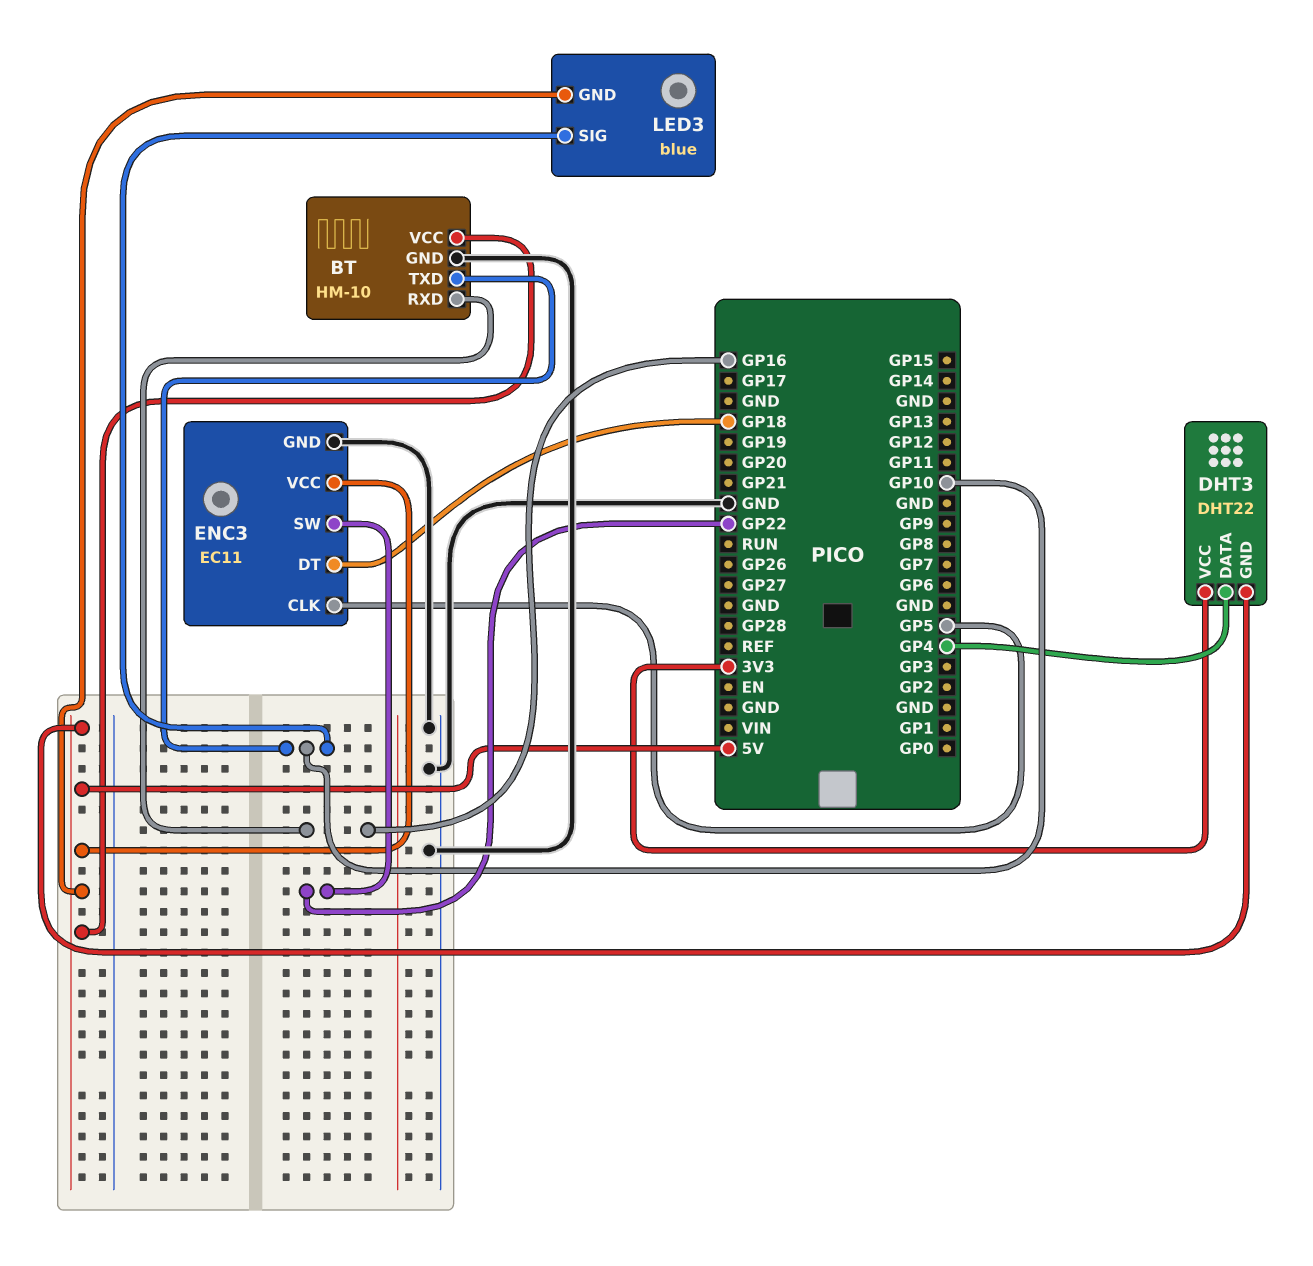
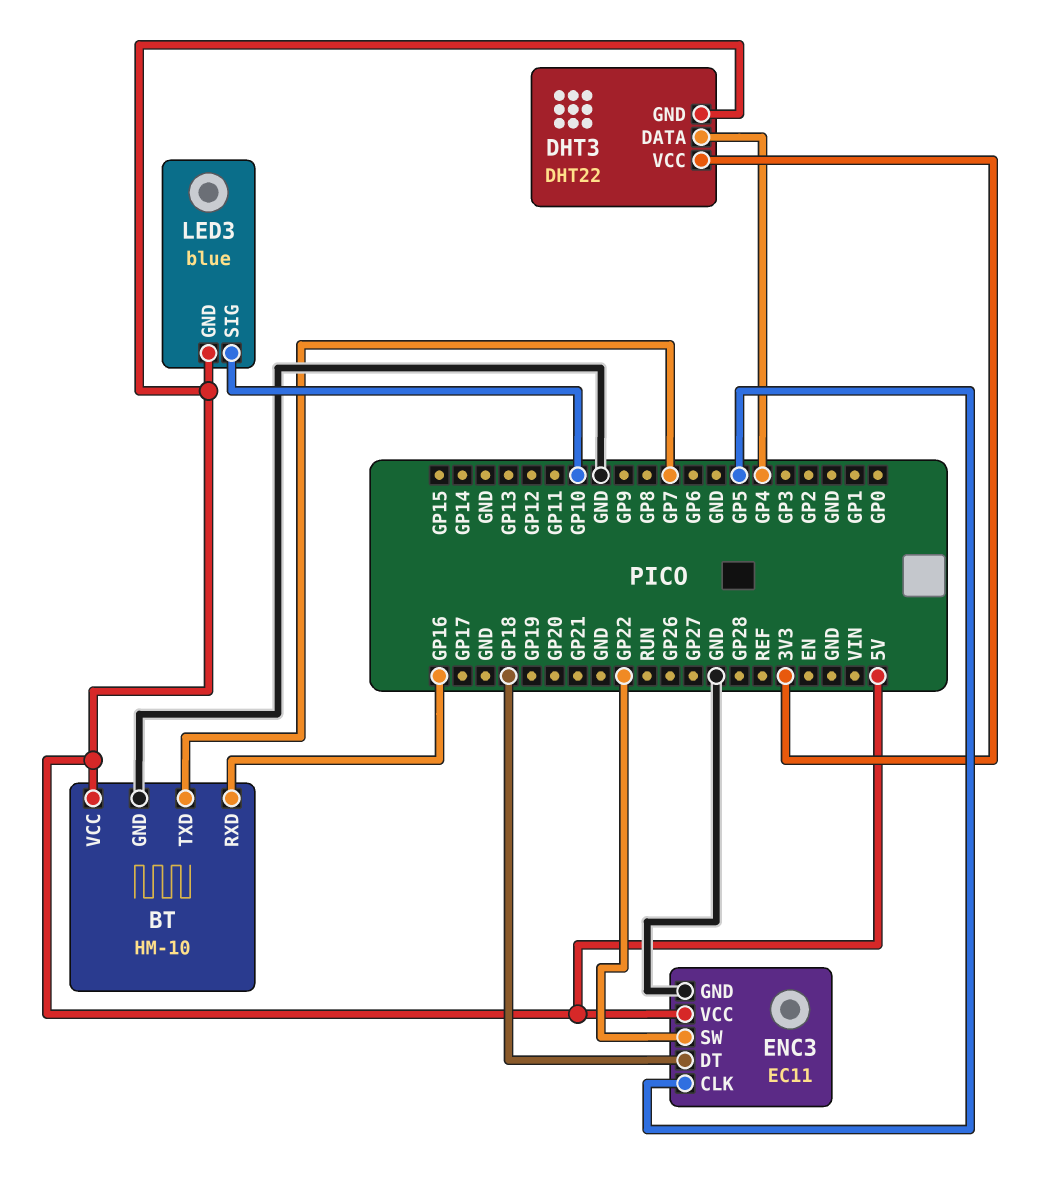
BT pin TXD: GP10 -> GP7

